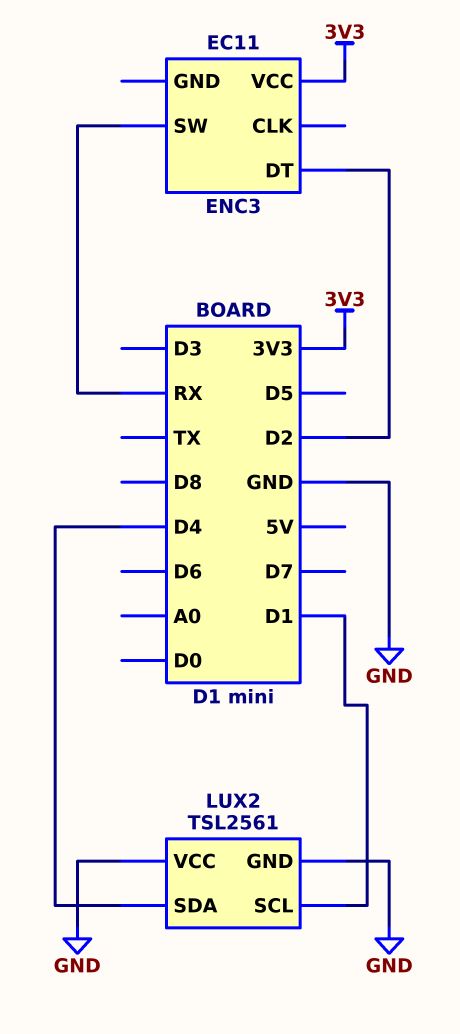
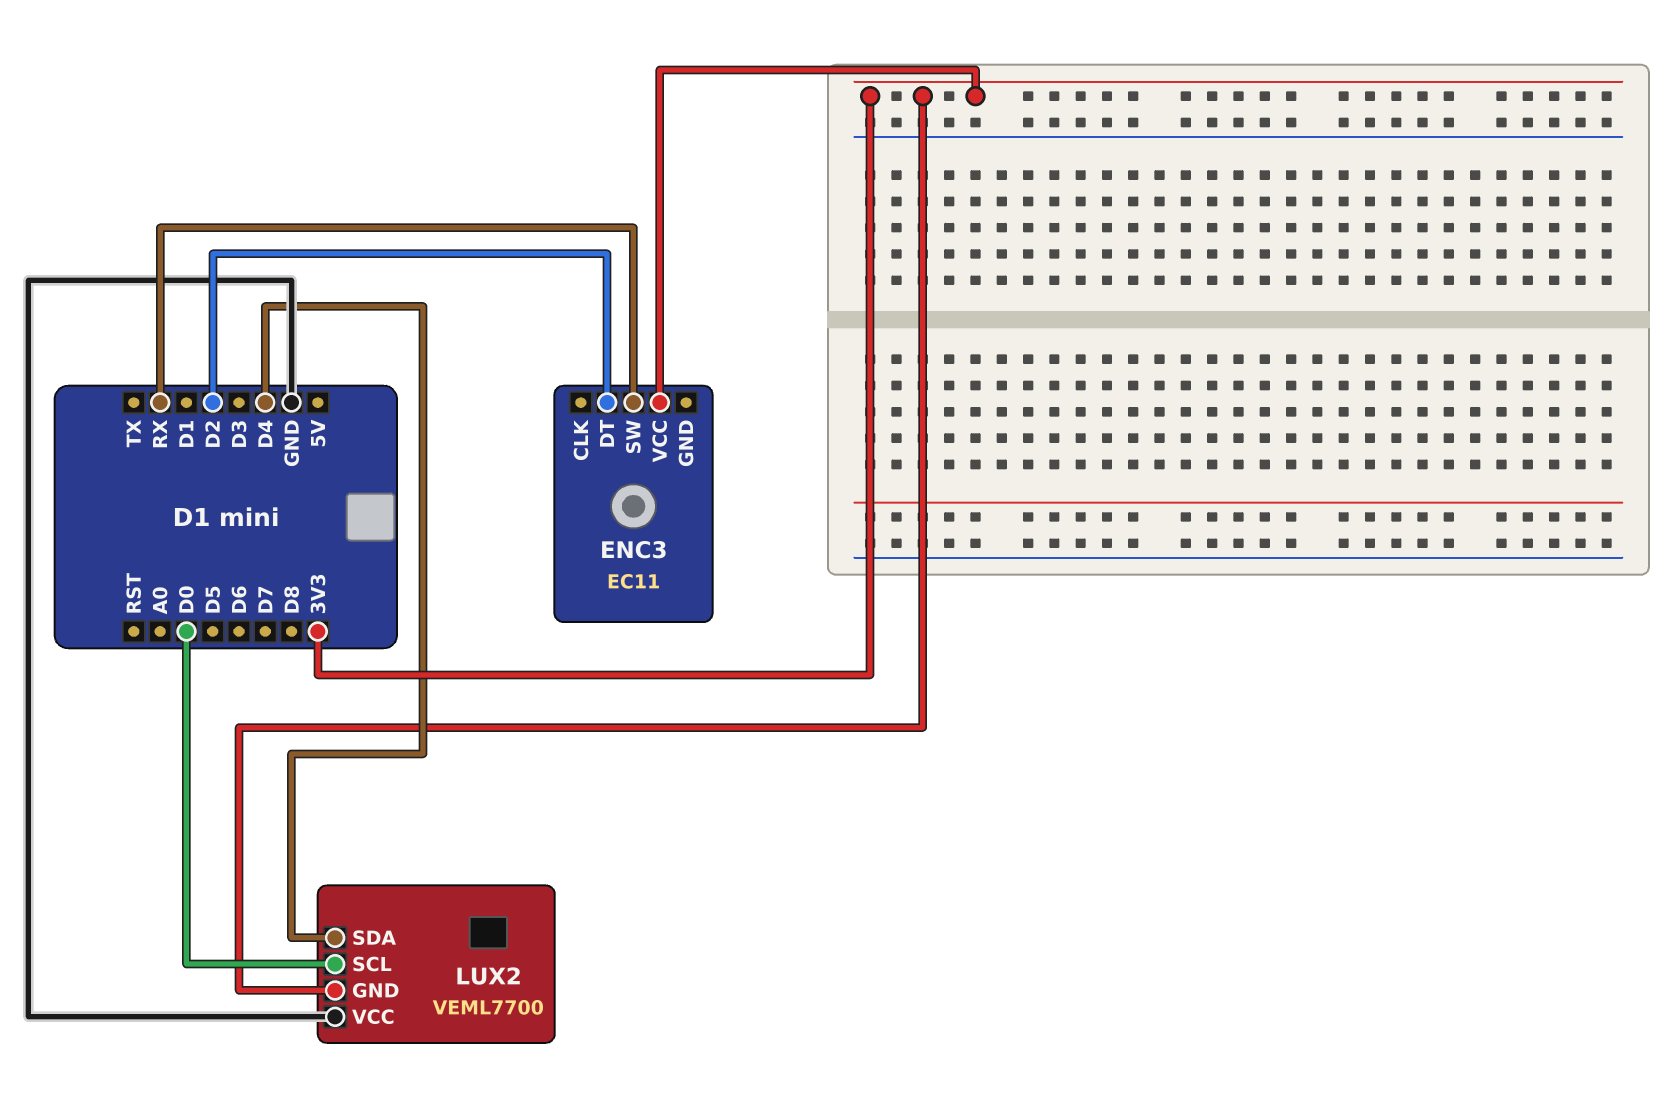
LUX2: TSL2561 -> VEML7700
LUX2 pin GND: GND -> 3V3
LUX2 pin SCL: D1 -> D0

